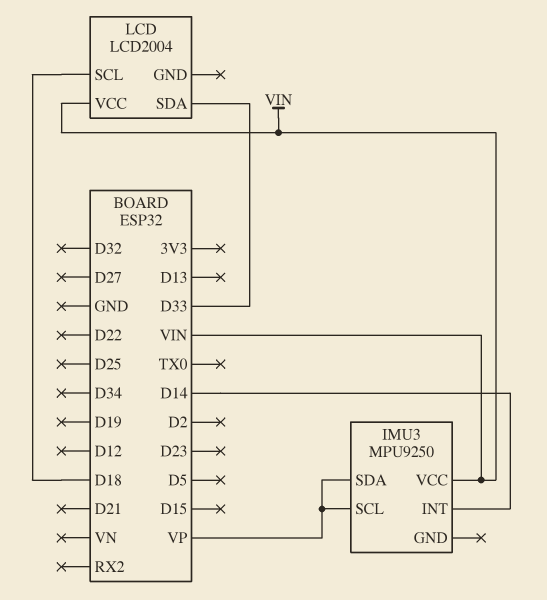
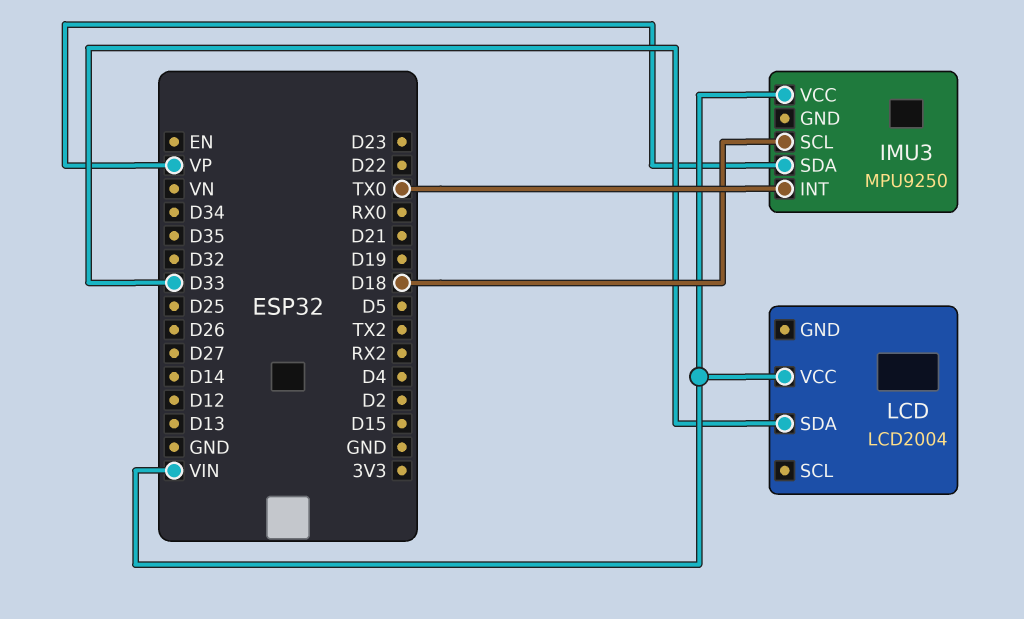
IMU3 pin INT: D14 -> TX0
IMU3 pin SCL: VP -> D18
LCD pin SCL: D18 -> none

